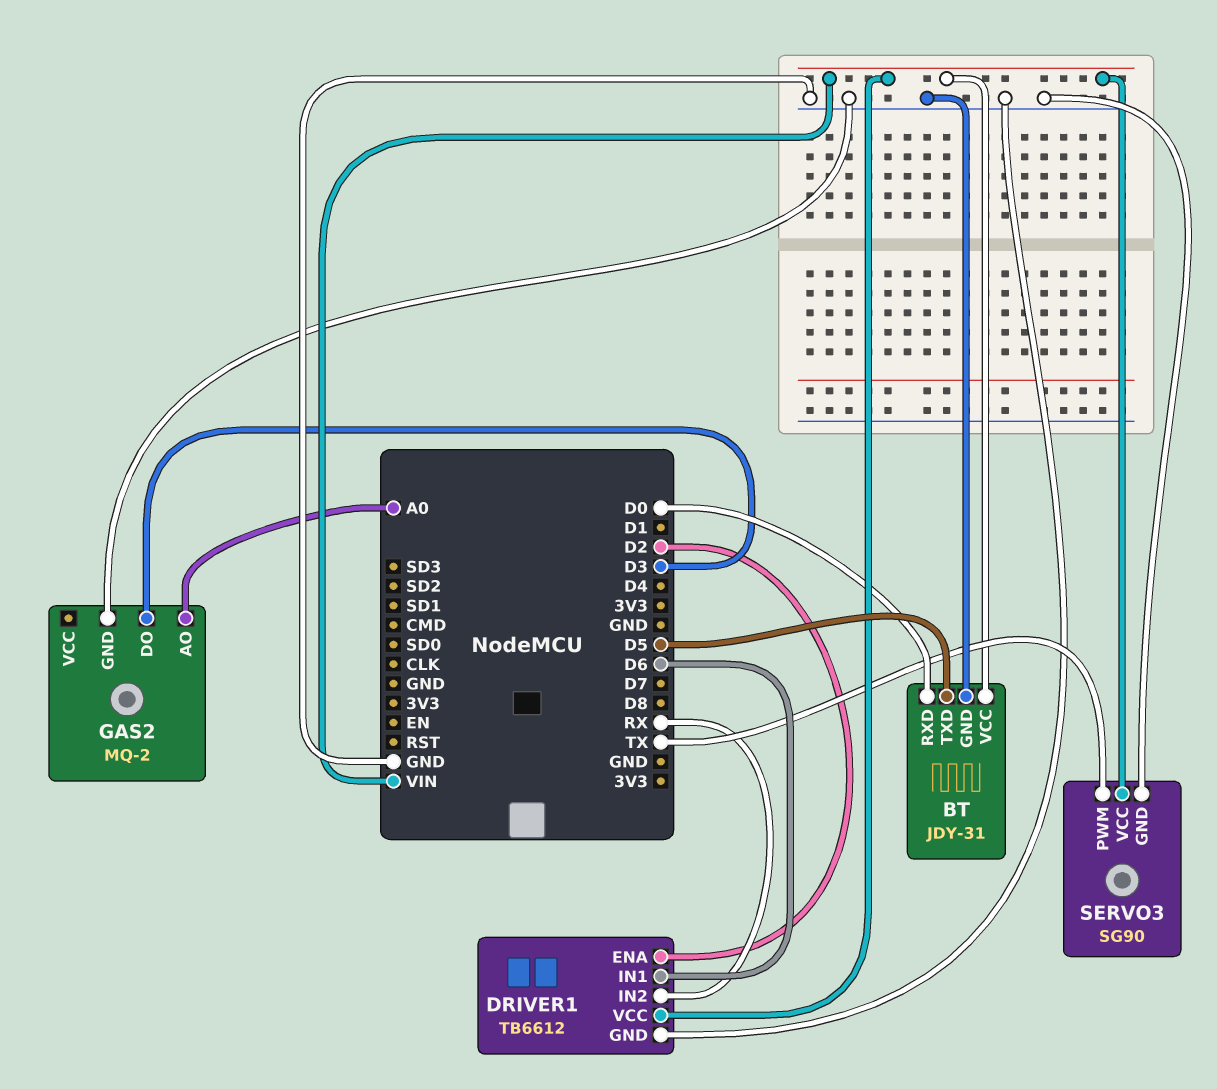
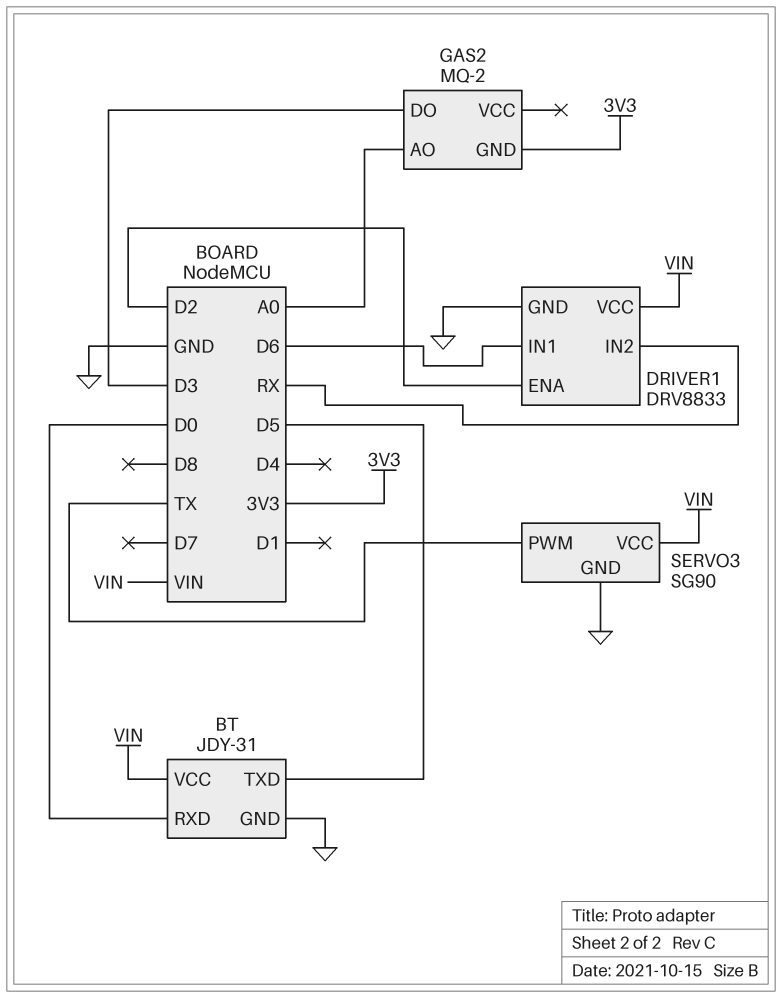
DRIVER1: TB6612 -> DRV8833
GAS2 pin GND: GND -> 3V3

